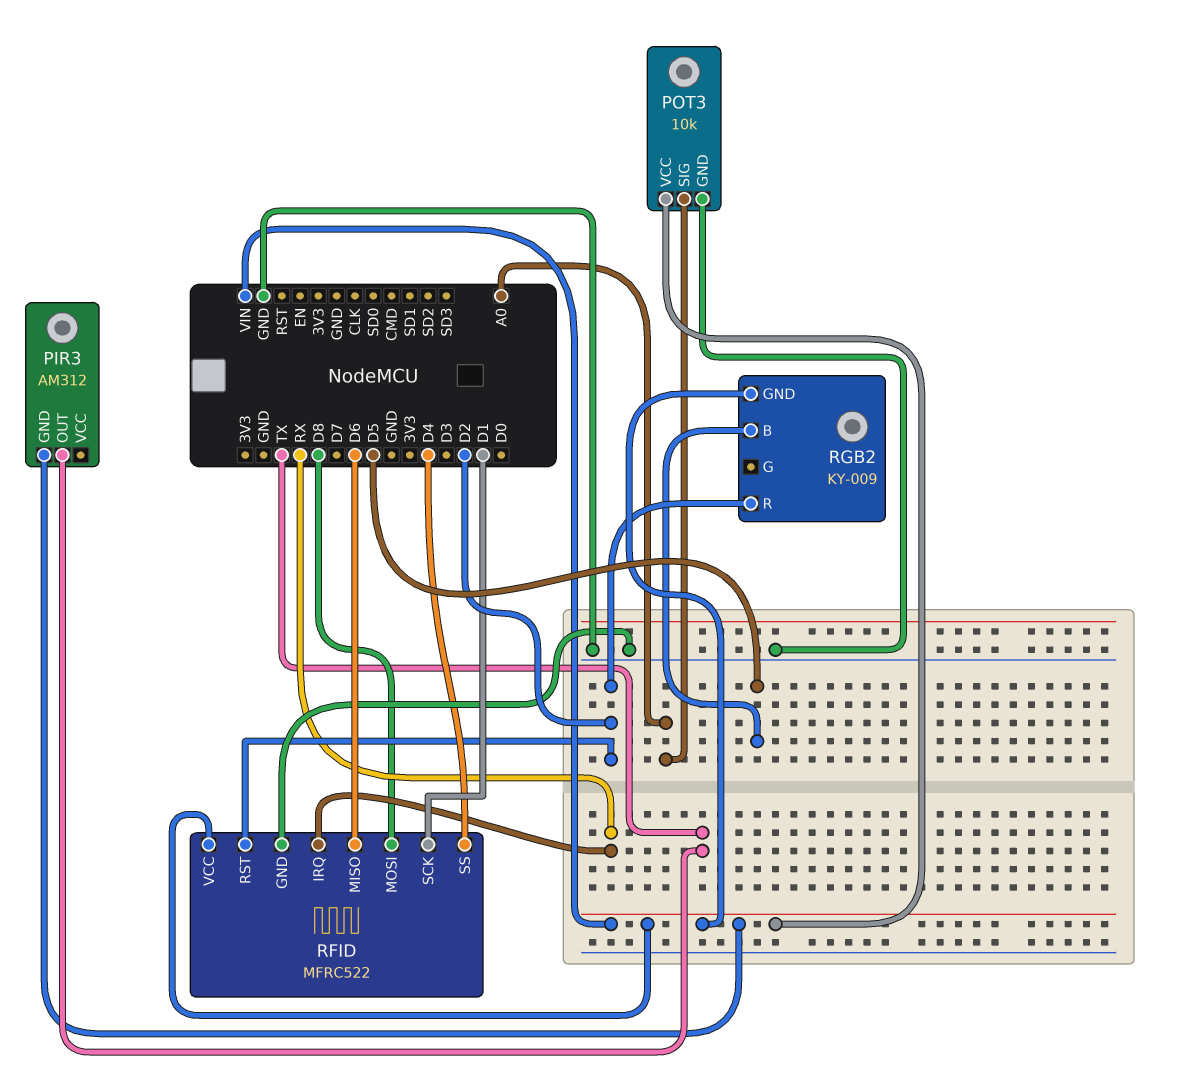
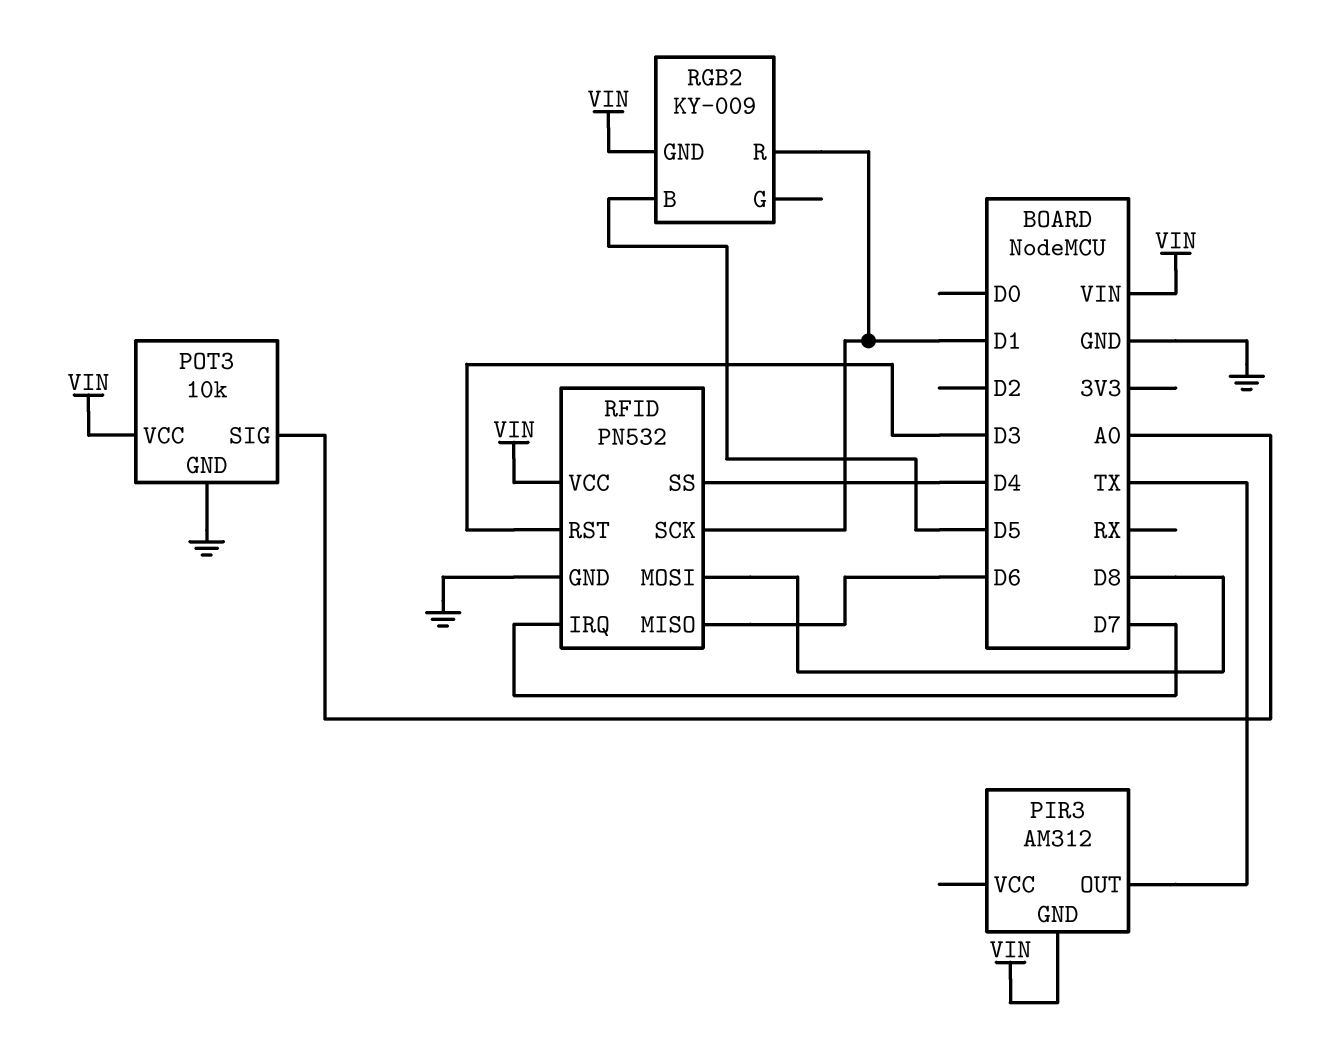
RFID: MFRC522 -> PN532
RFID pin IRQ: RX -> D7
RFID pin RST: D2 -> D3
RGB2 pin R: D2 -> D1

